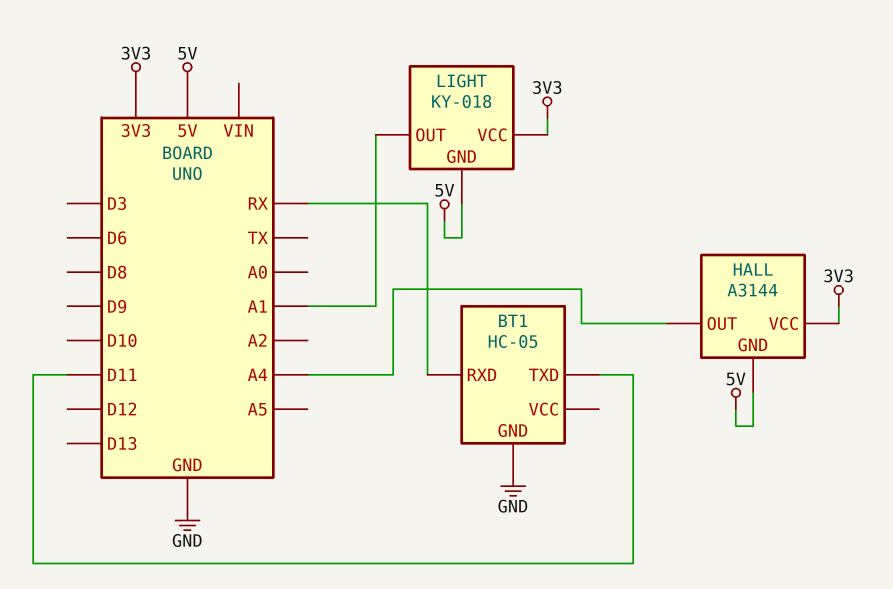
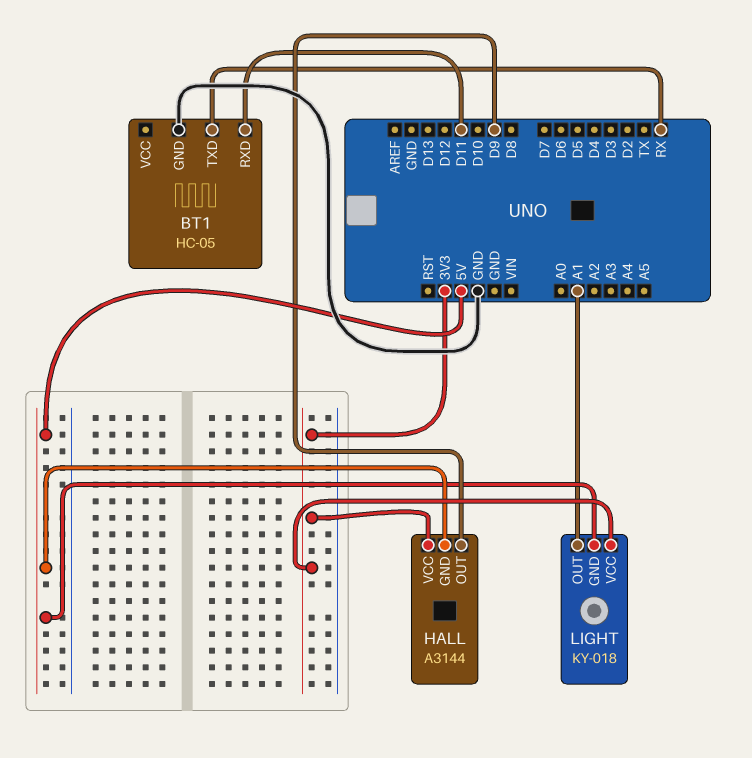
BT1 pin RXD: RX -> D11
BT1 pin TXD: D11 -> RX
HALL pin OUT: A4 -> D9

